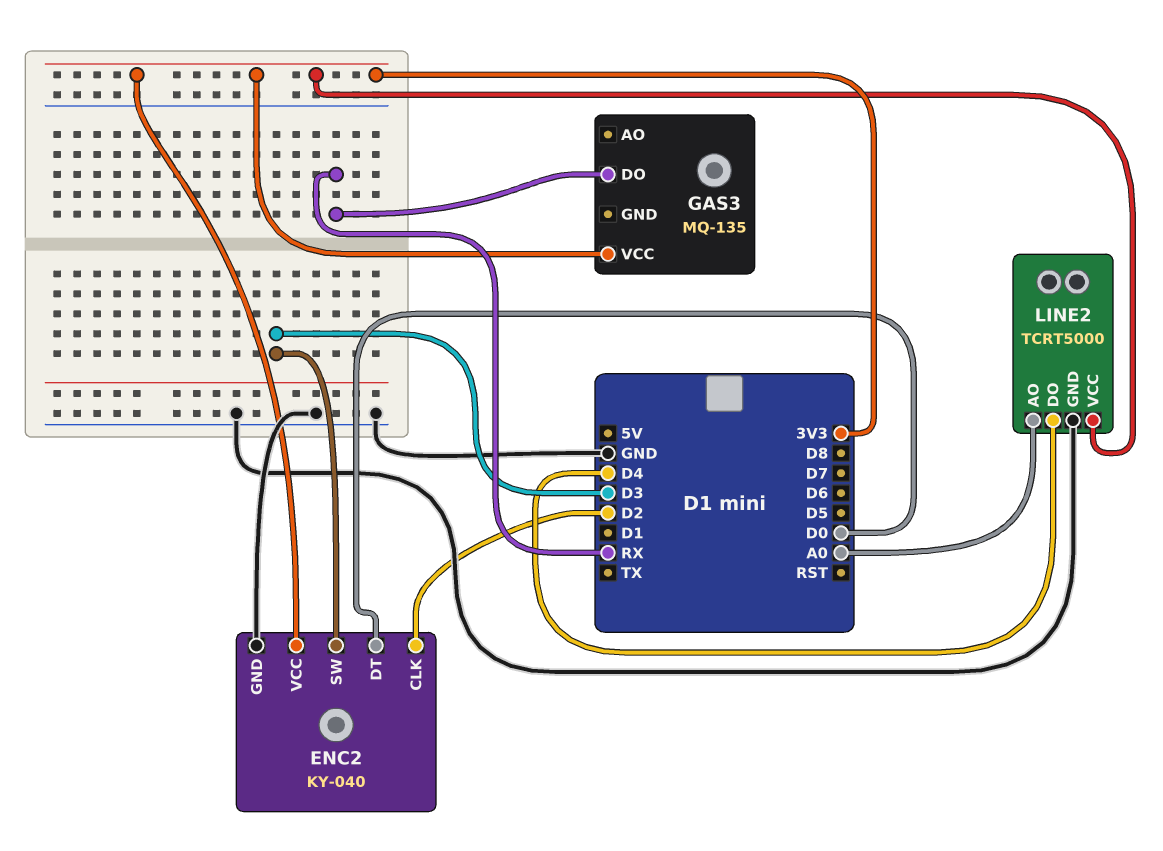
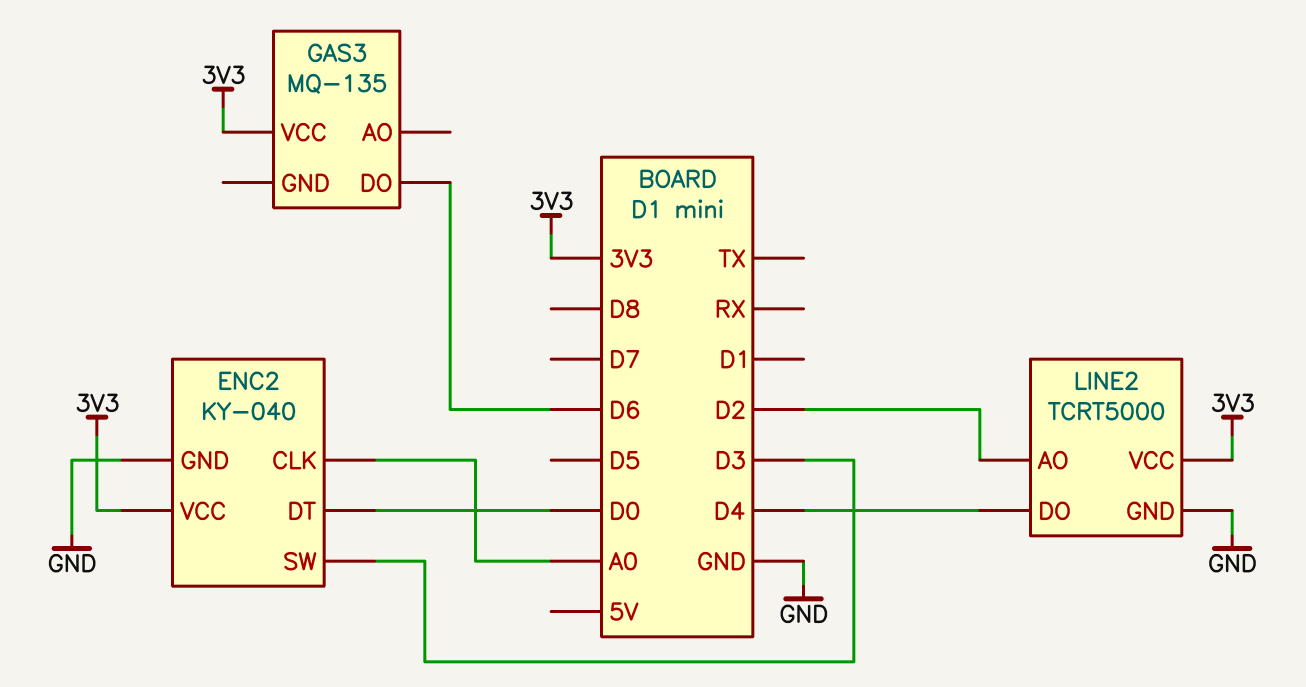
ENC2 pin CLK: D2 -> A0
GAS3 pin DO: RX -> D6
LINE2 pin AO: A0 -> D2

